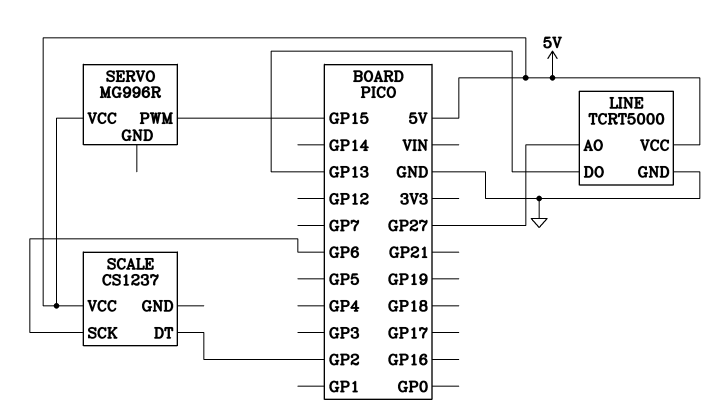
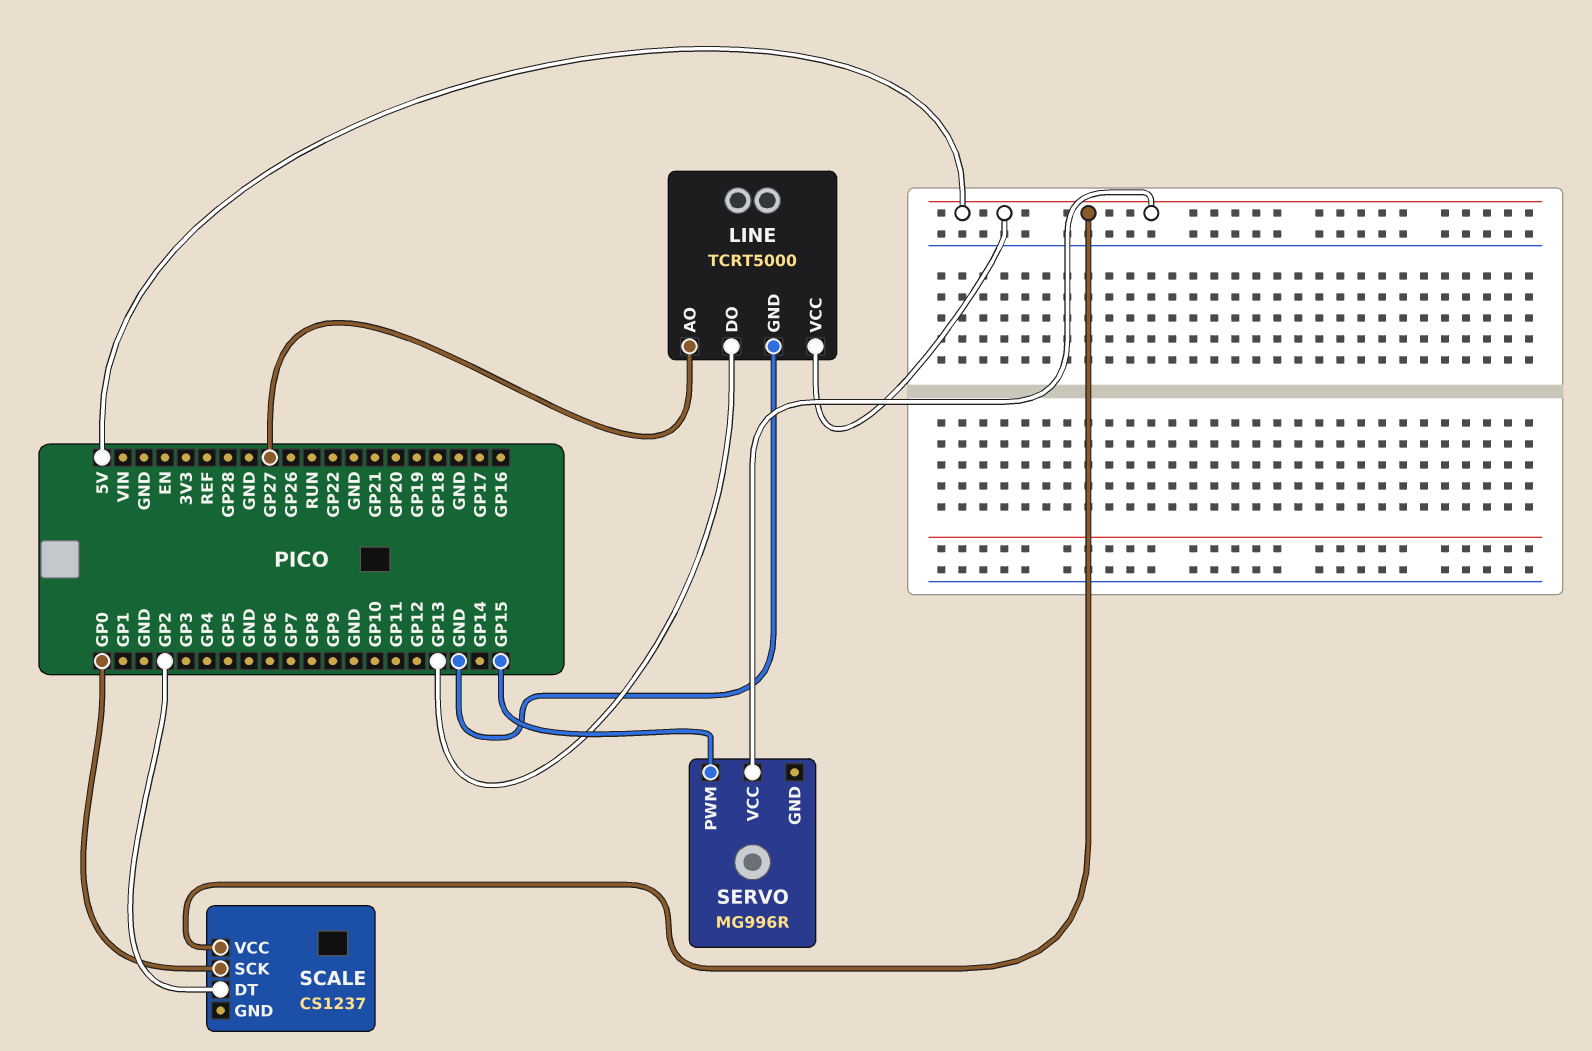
SCALE pin SCK: GP6 -> GP0

